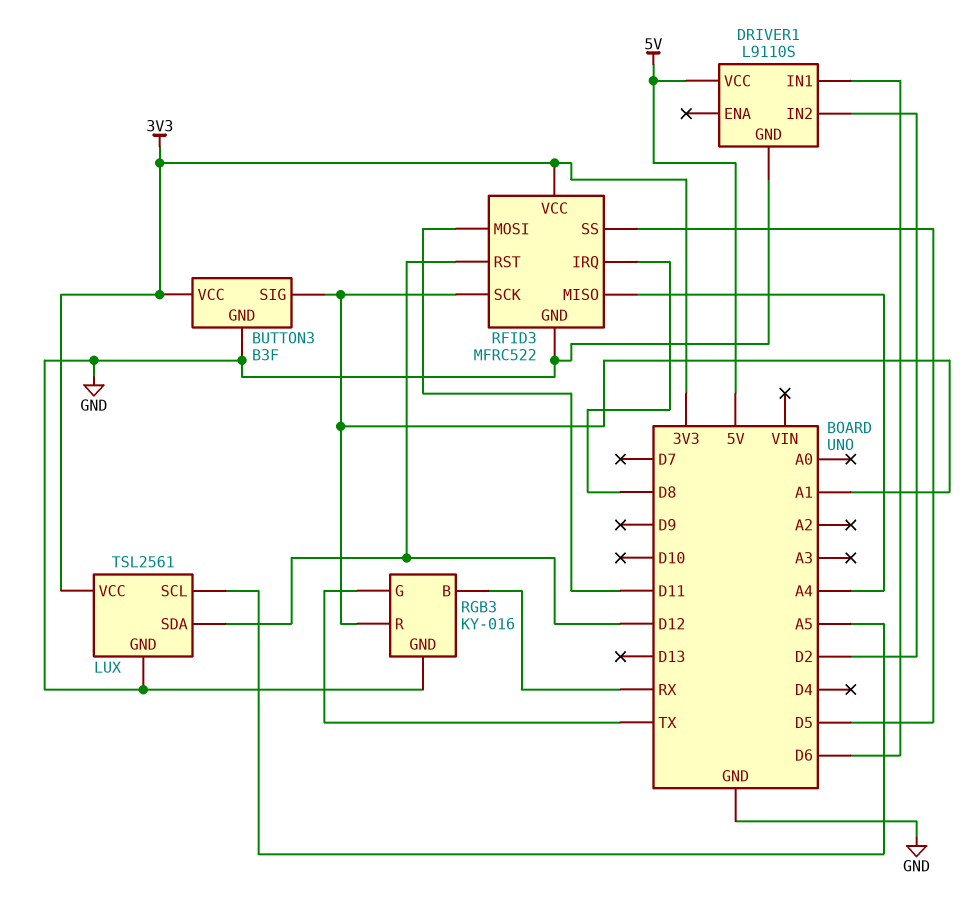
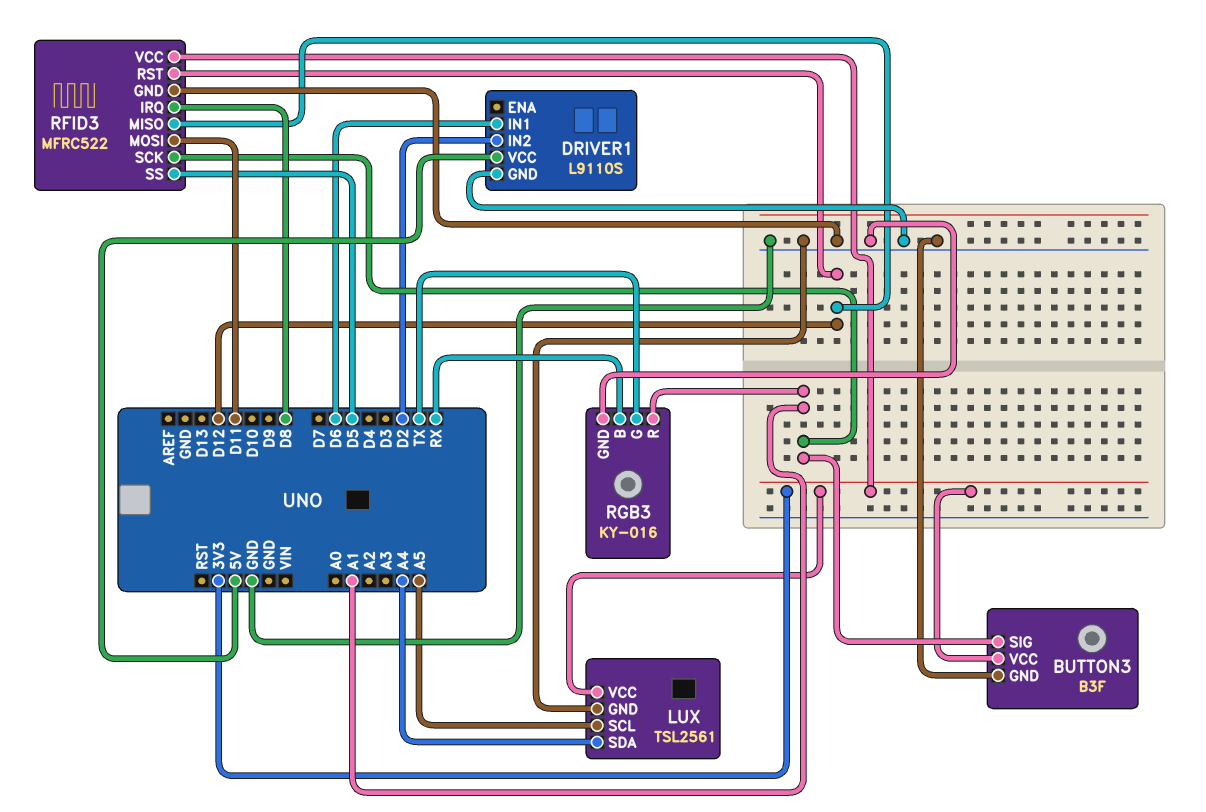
LUX pin SDA: D12 -> A4
RFID3 pin MISO: A4 -> D12

